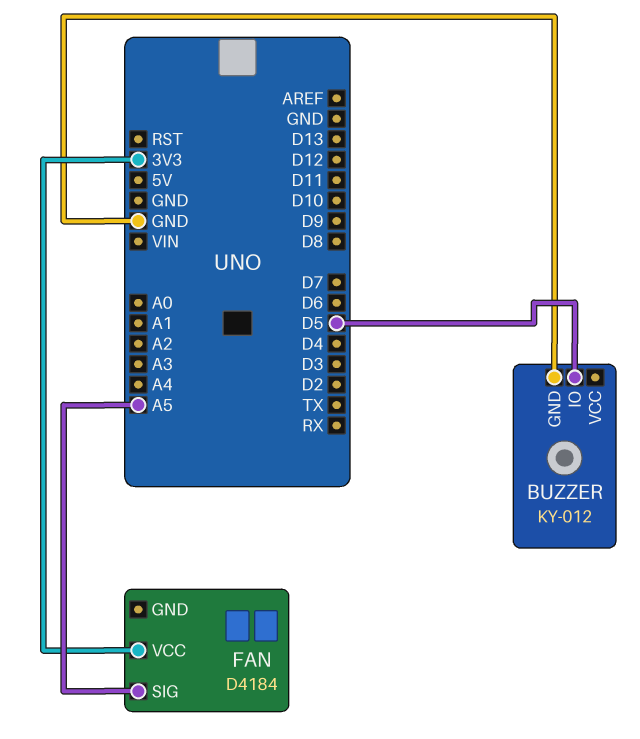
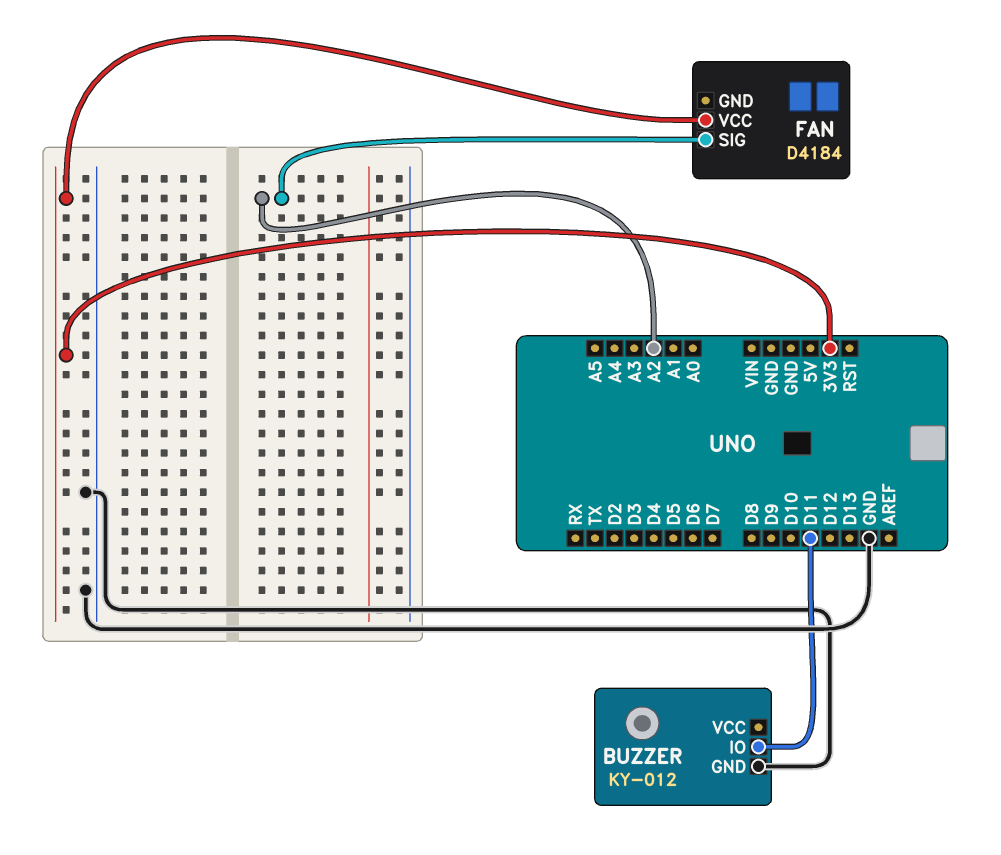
BUZZER pin IO: D5 -> D11
FAN pin SIG: A5 -> A2

